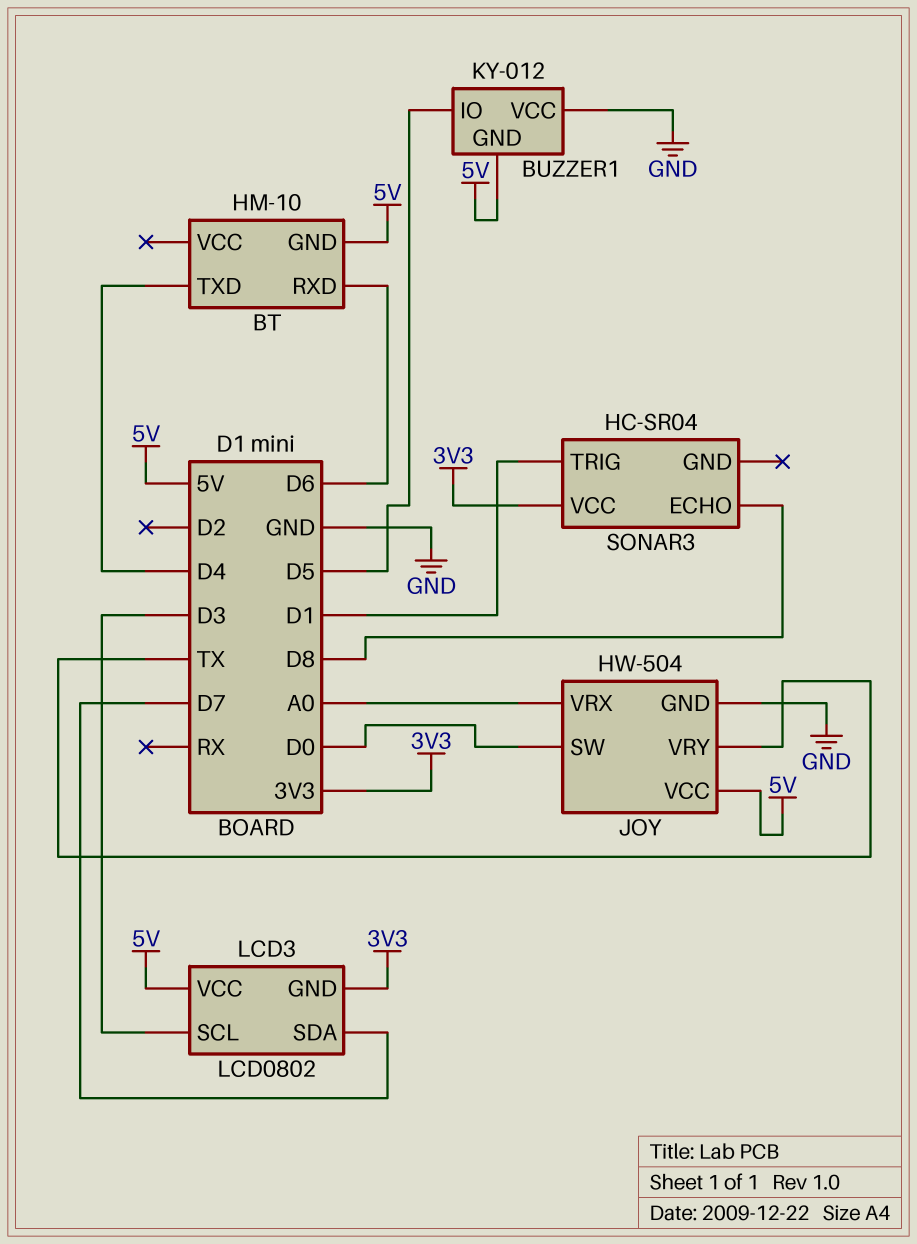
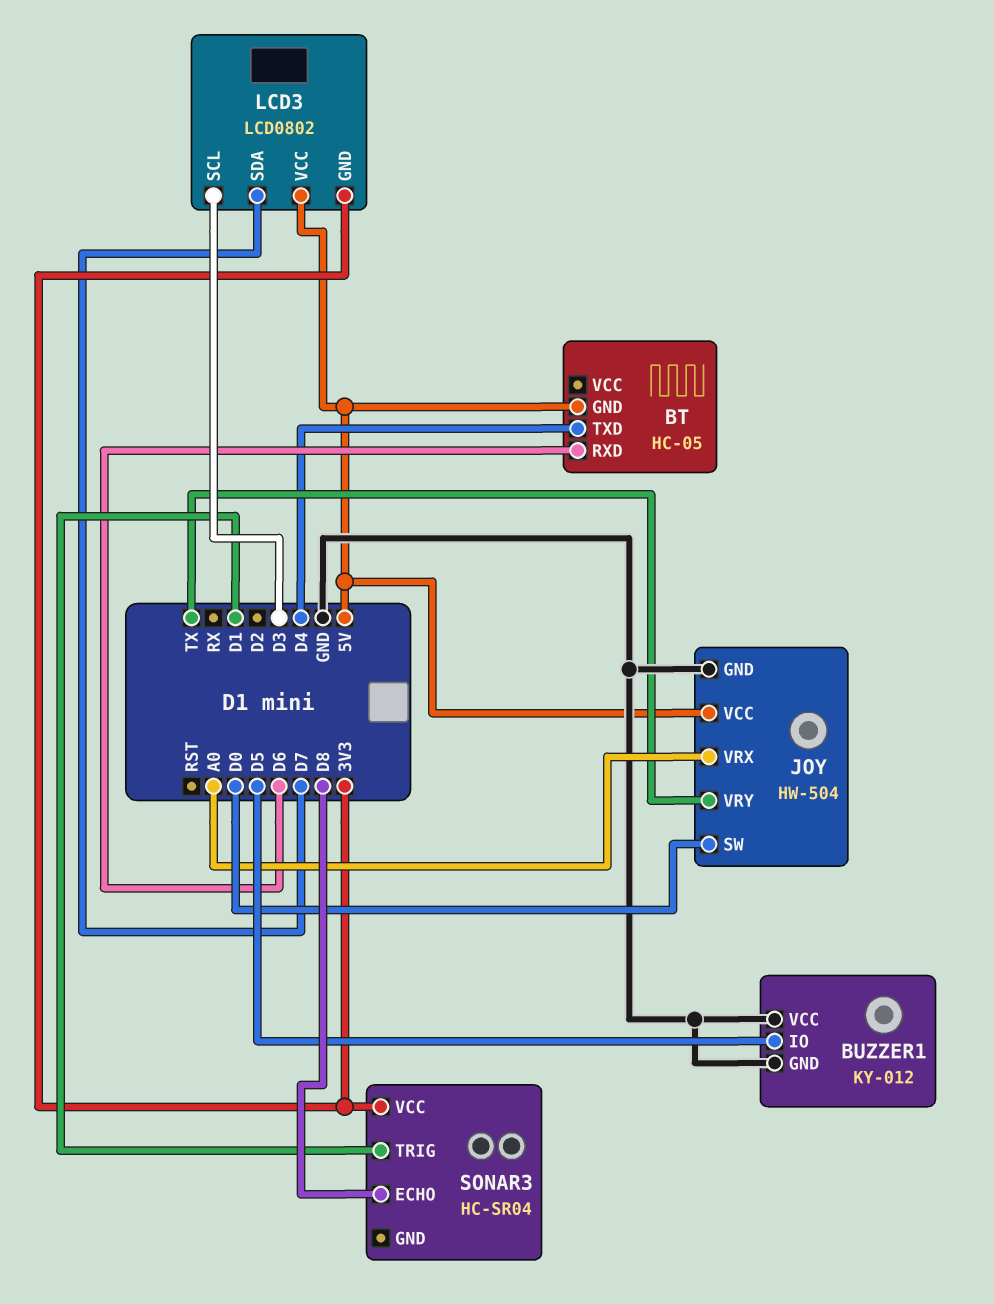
BT: HM-10 -> HC-05
BUZZER1 pin GND: 5V -> GND

